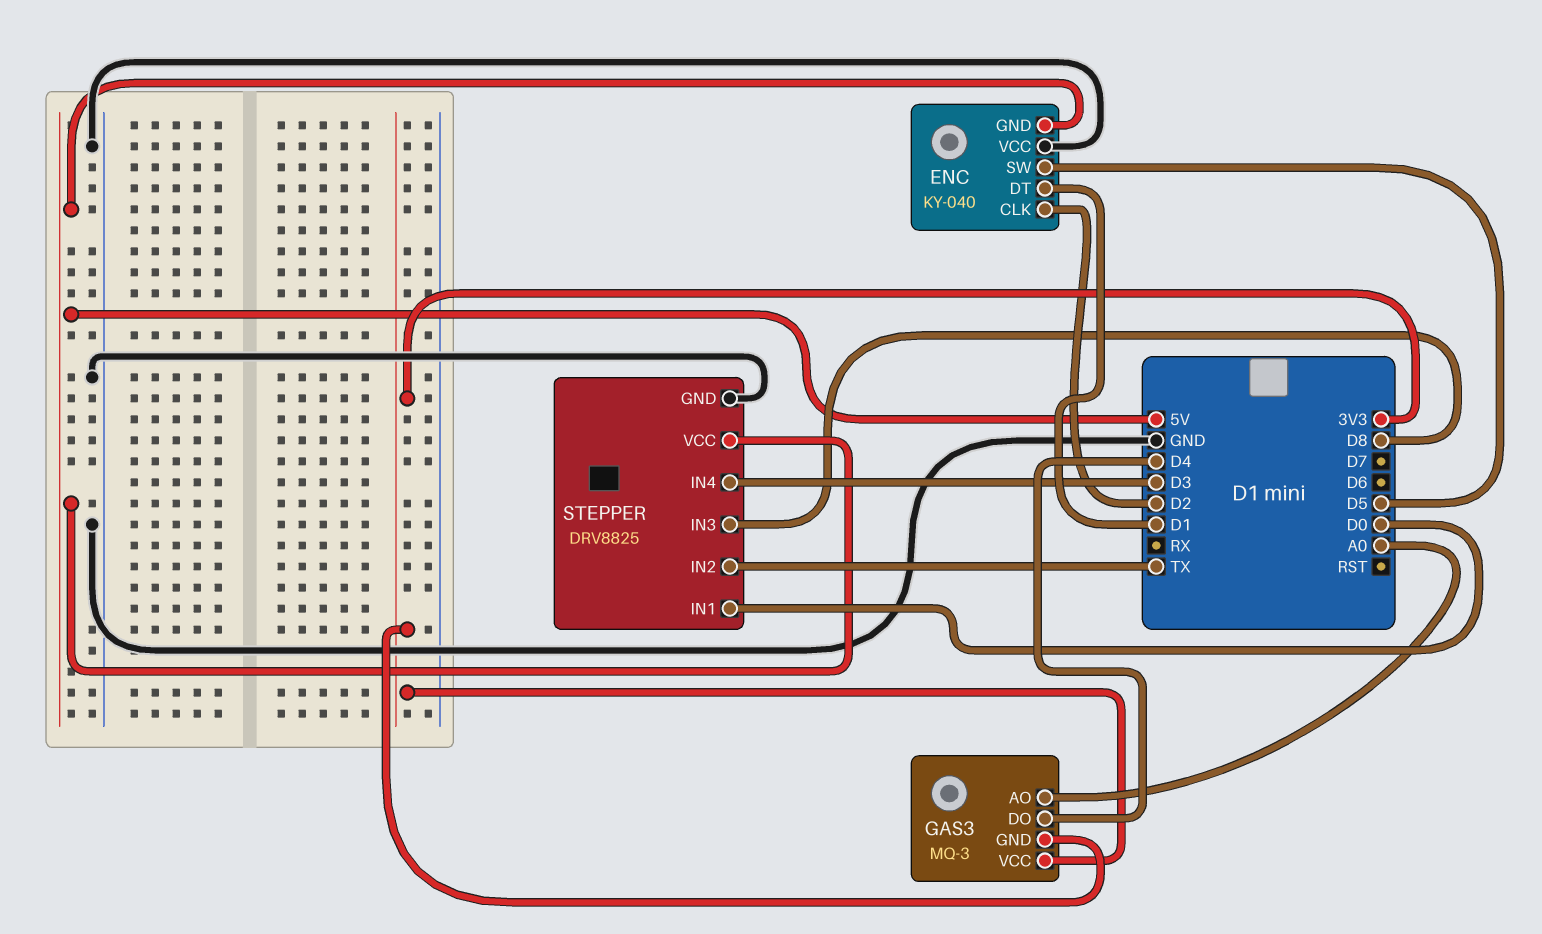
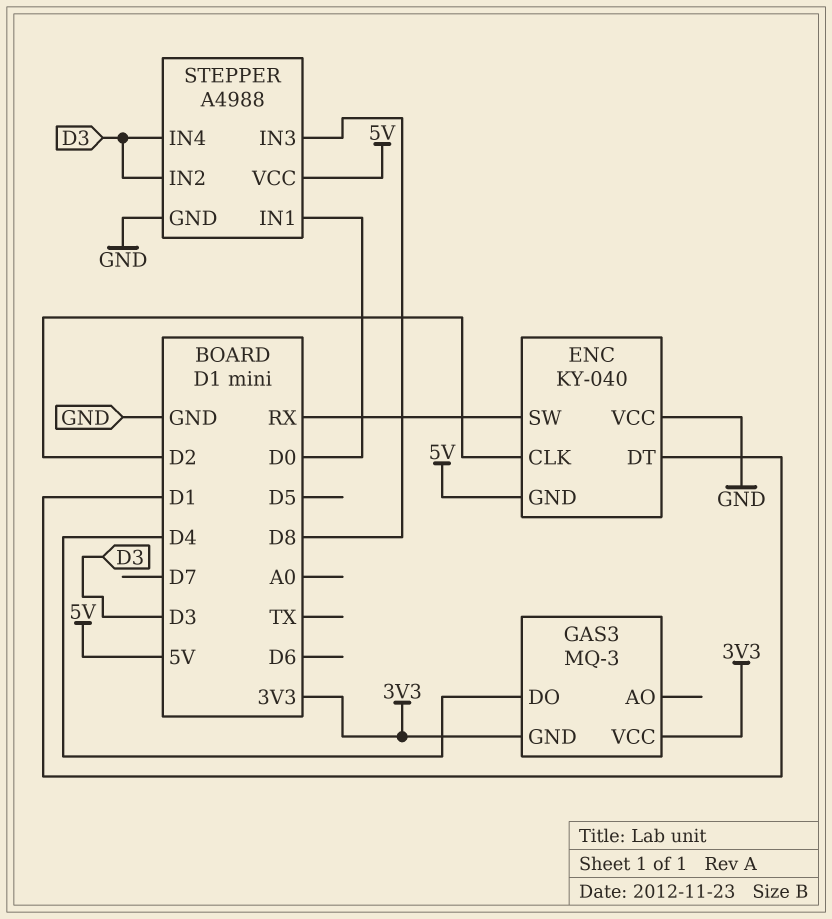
ENC pin SW: D5 -> RX
GAS3 pin AO: A0 -> none
STEPPER: DRV8825 -> A4988
STEPPER pin IN2: TX -> D3

